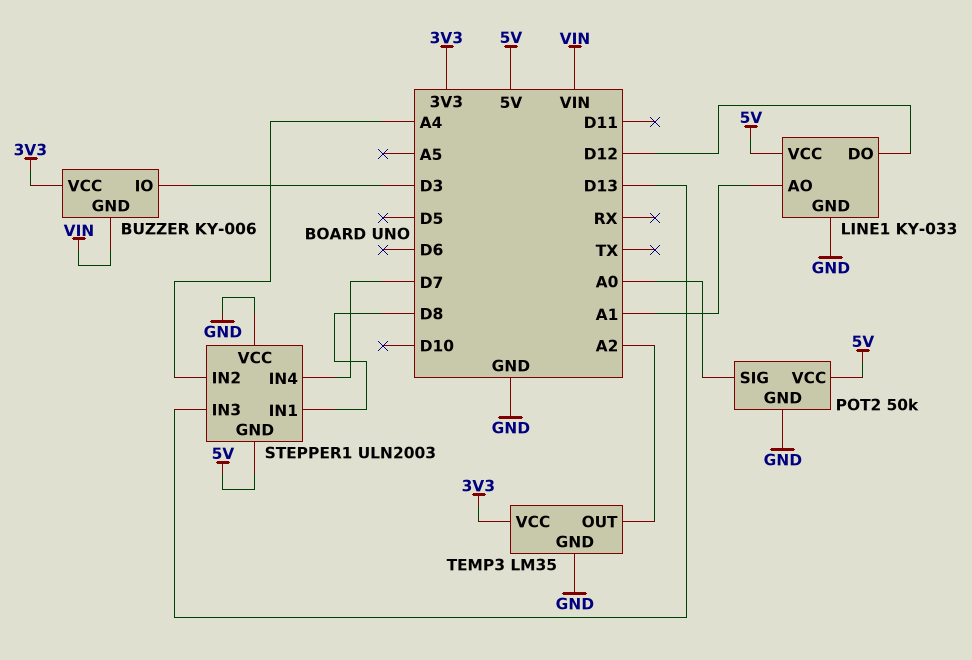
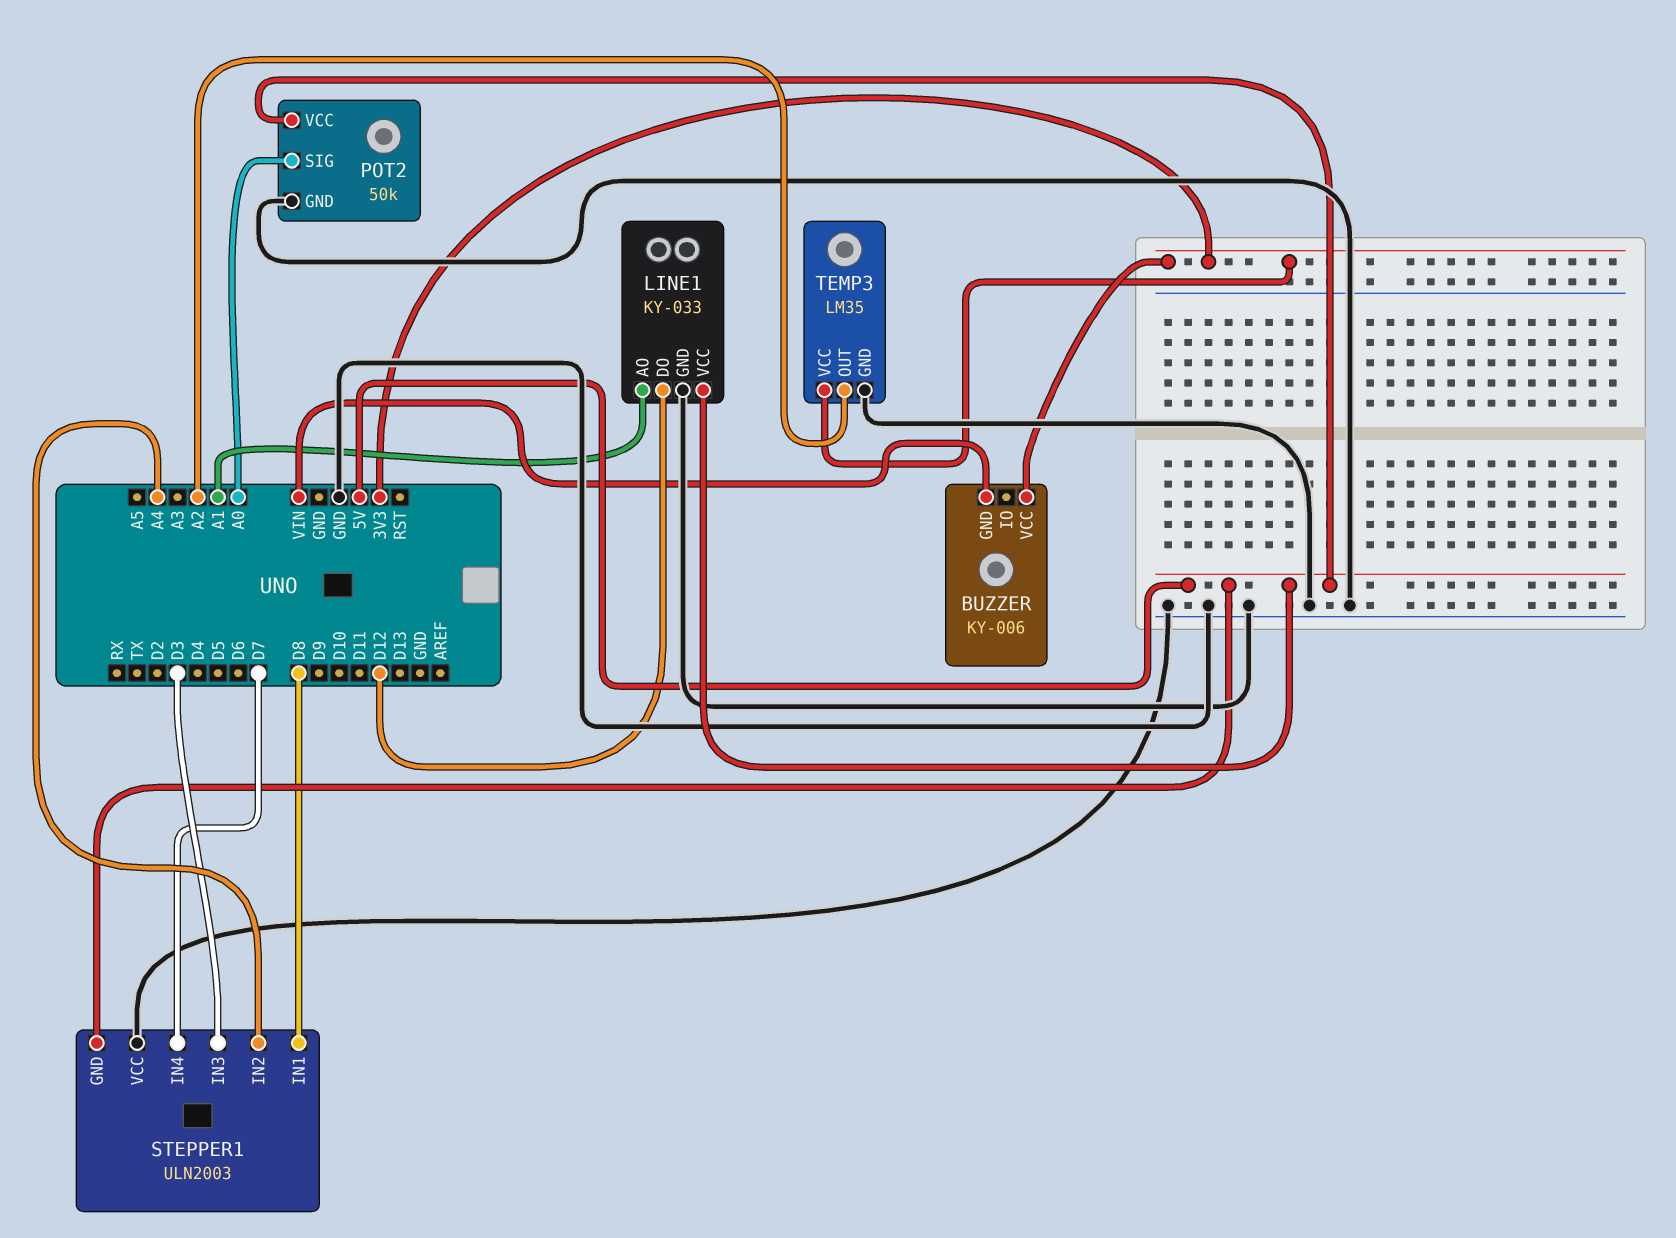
BUZZER pin IO: D3 -> none
STEPPER1 pin IN3: D13 -> D3

